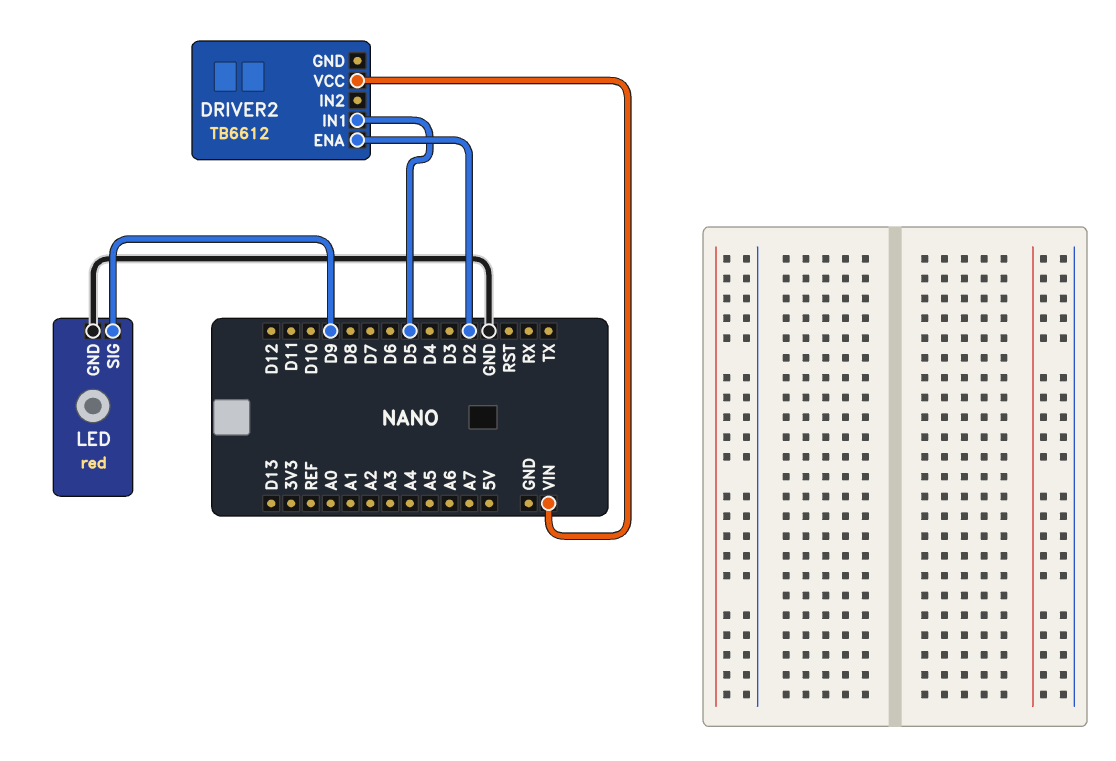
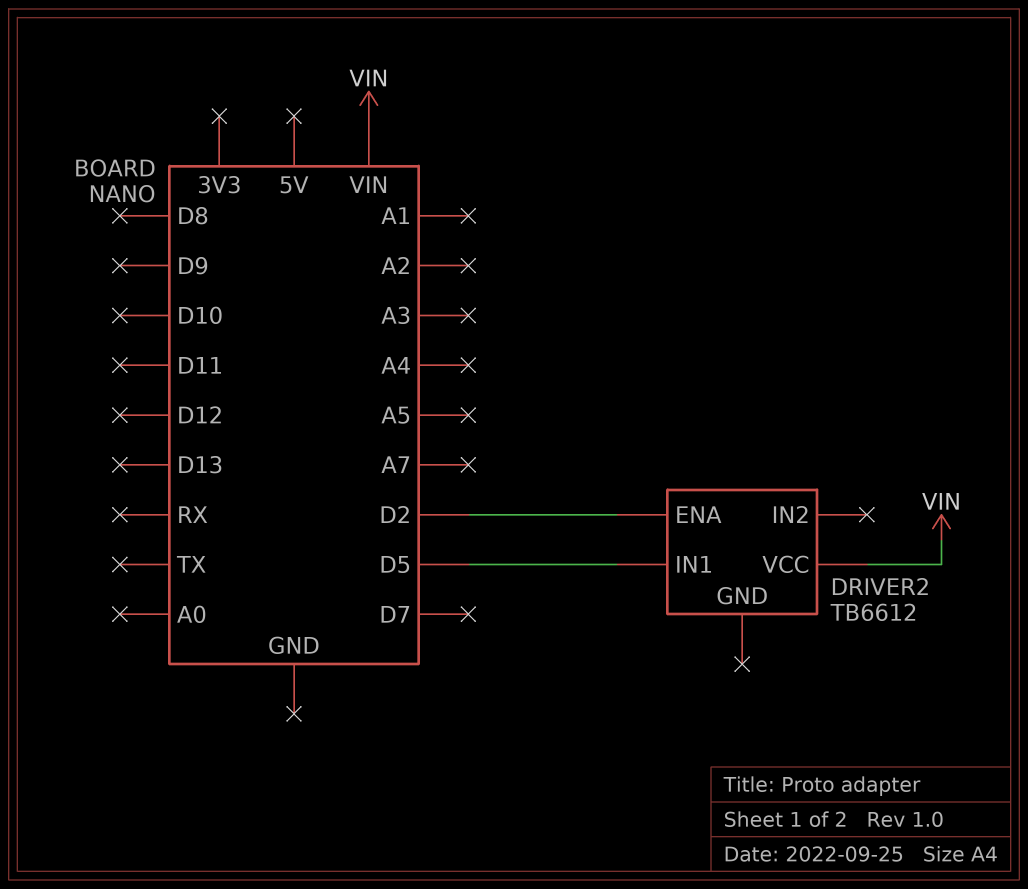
LED: red -> none
LED pin GND: GND -> none
LED pin SIG: D9 -> none

